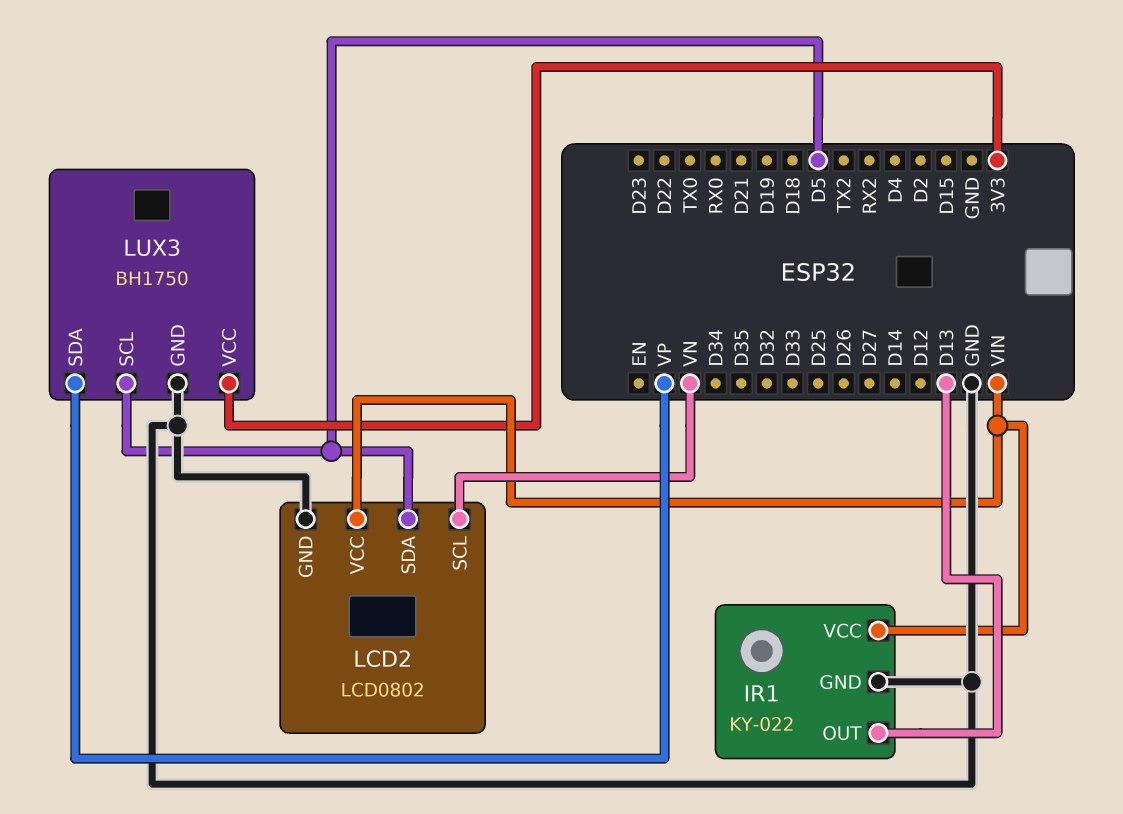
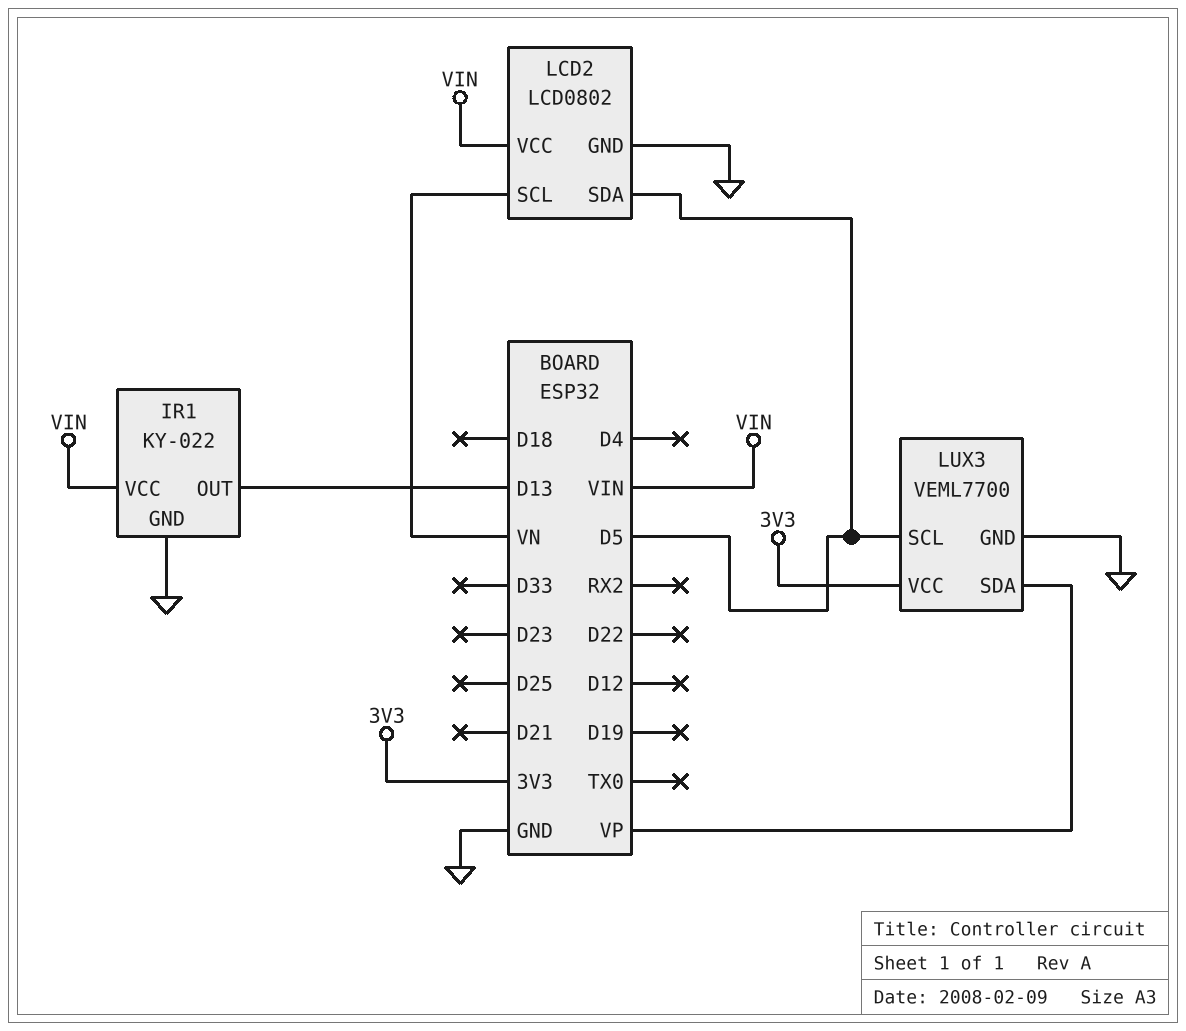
LUX3: BH1750 -> VEML7700

